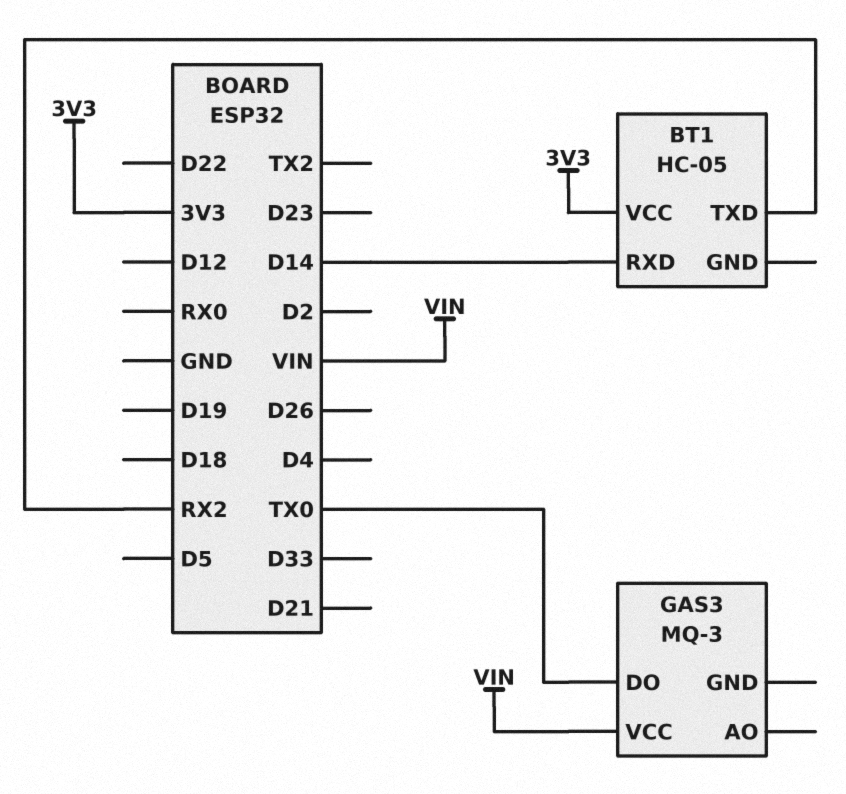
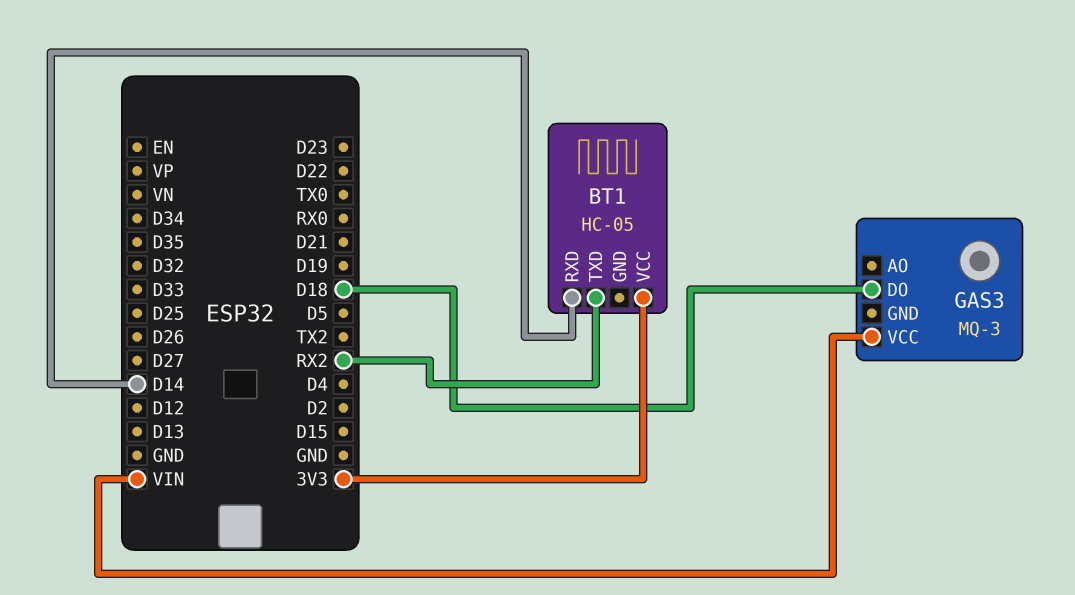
GAS3 pin DO: TX0 -> D18

